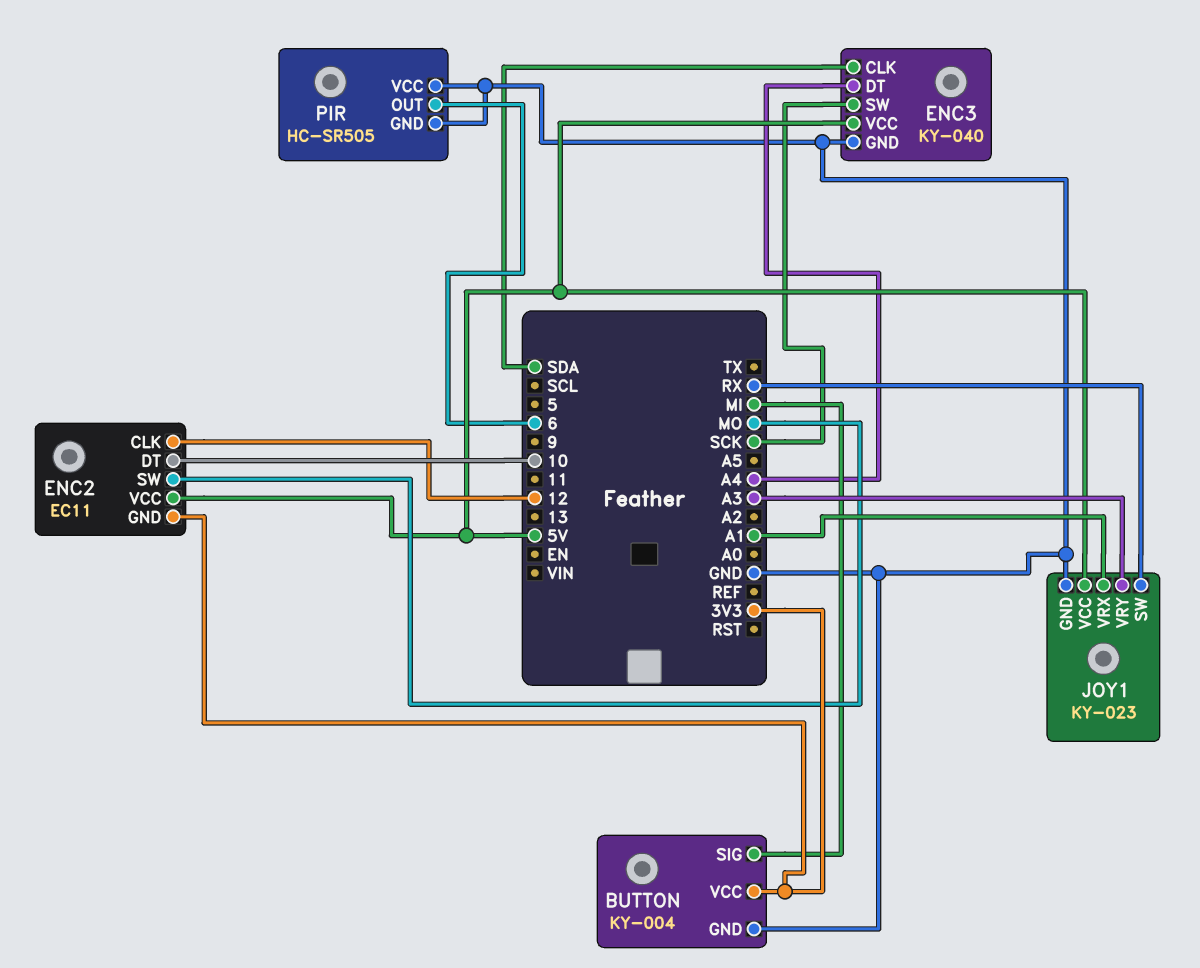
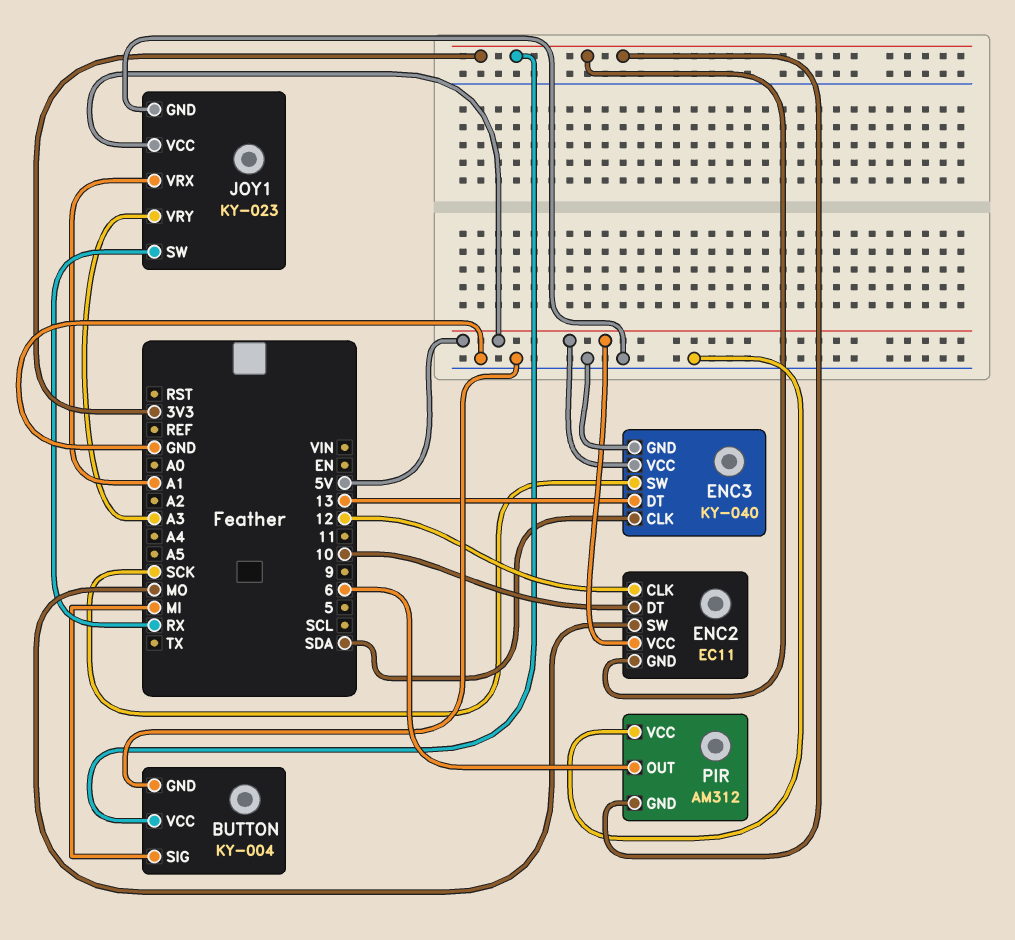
ENC3 pin DT: A4 -> 13
PIR: HC-SR505 -> AM312
PIR pin GND: GND -> 3V3

